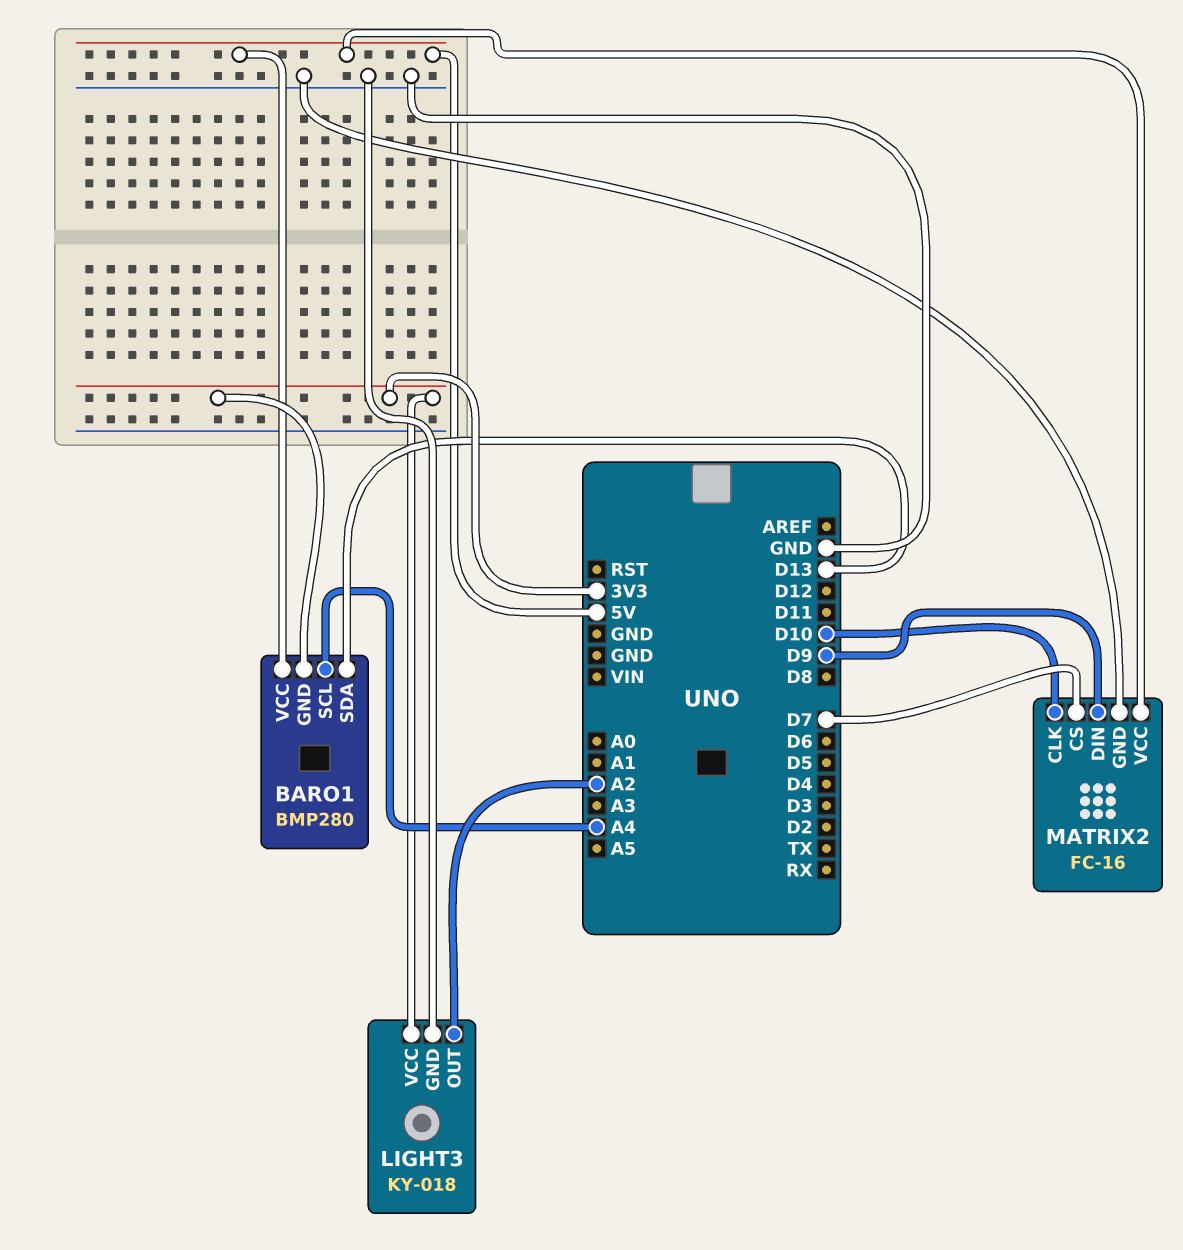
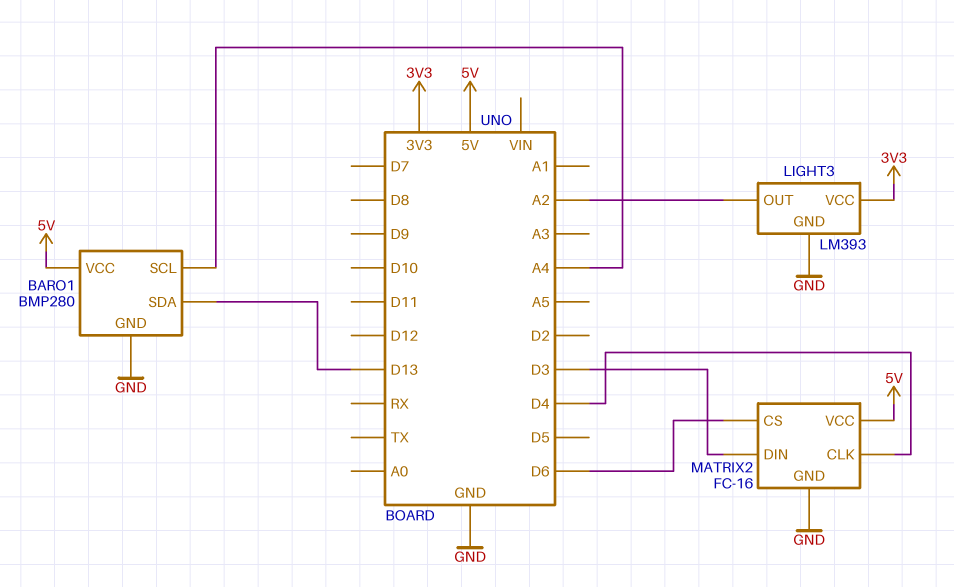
BARO1 pin GND: 3V3 -> GND
LIGHT3: KY-018 -> LM393
MATRIX2 pin CLK: D10 -> D4
MATRIX2 pin CS: D7 -> D6
MATRIX2 pin DIN: D9 -> D3

